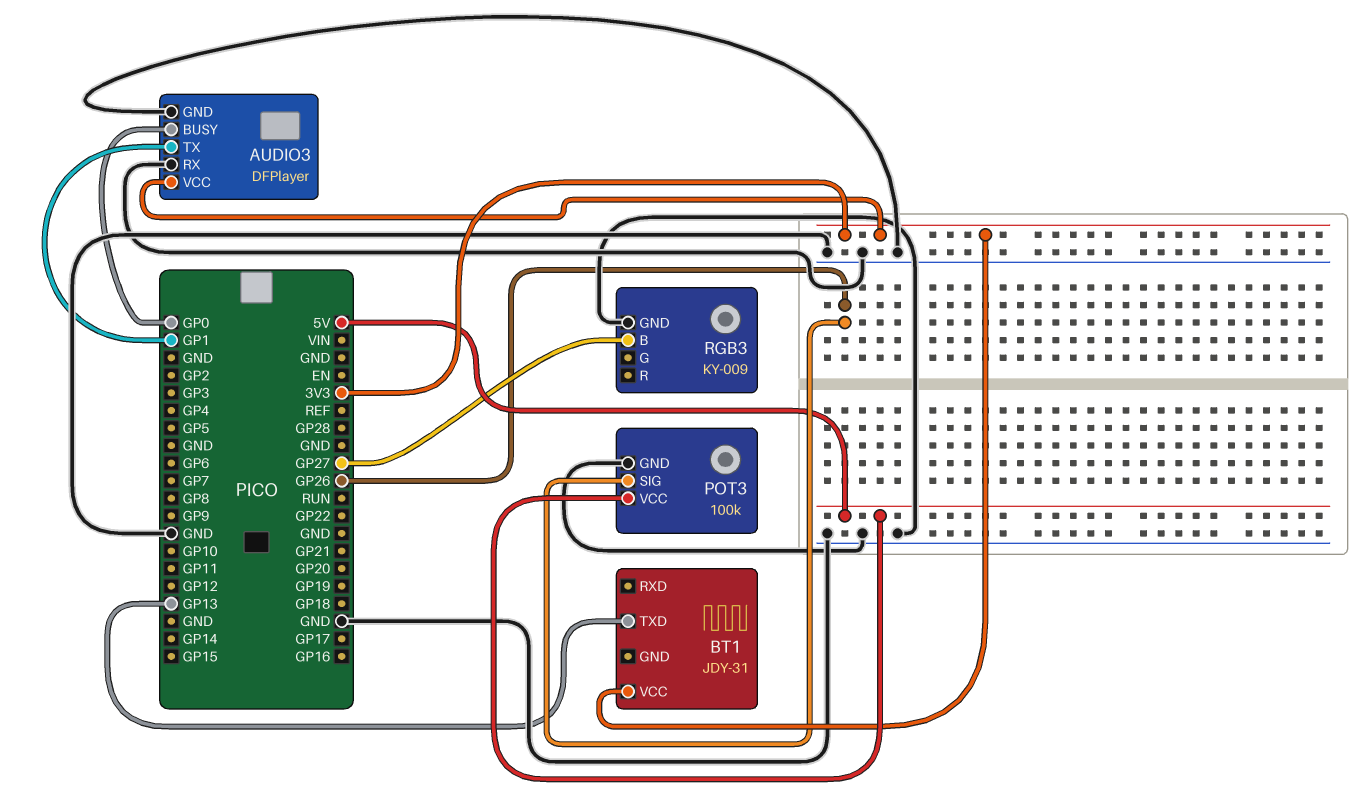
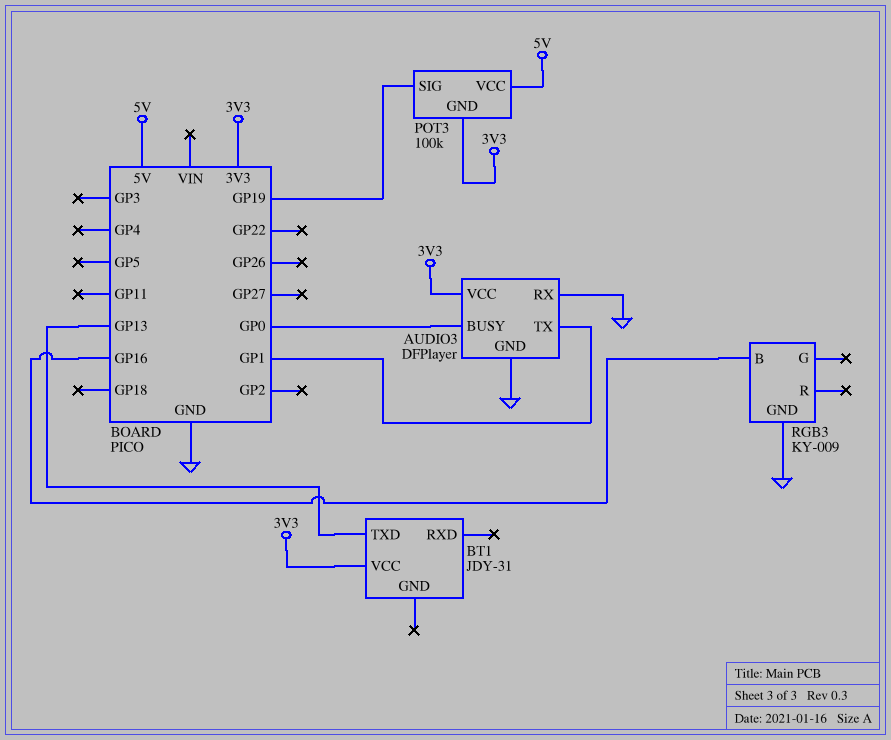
POT3 pin GND: GND -> 3V3
POT3 pin SIG: GP26 -> GP19
RGB3 pin B: GP27 -> GP16

